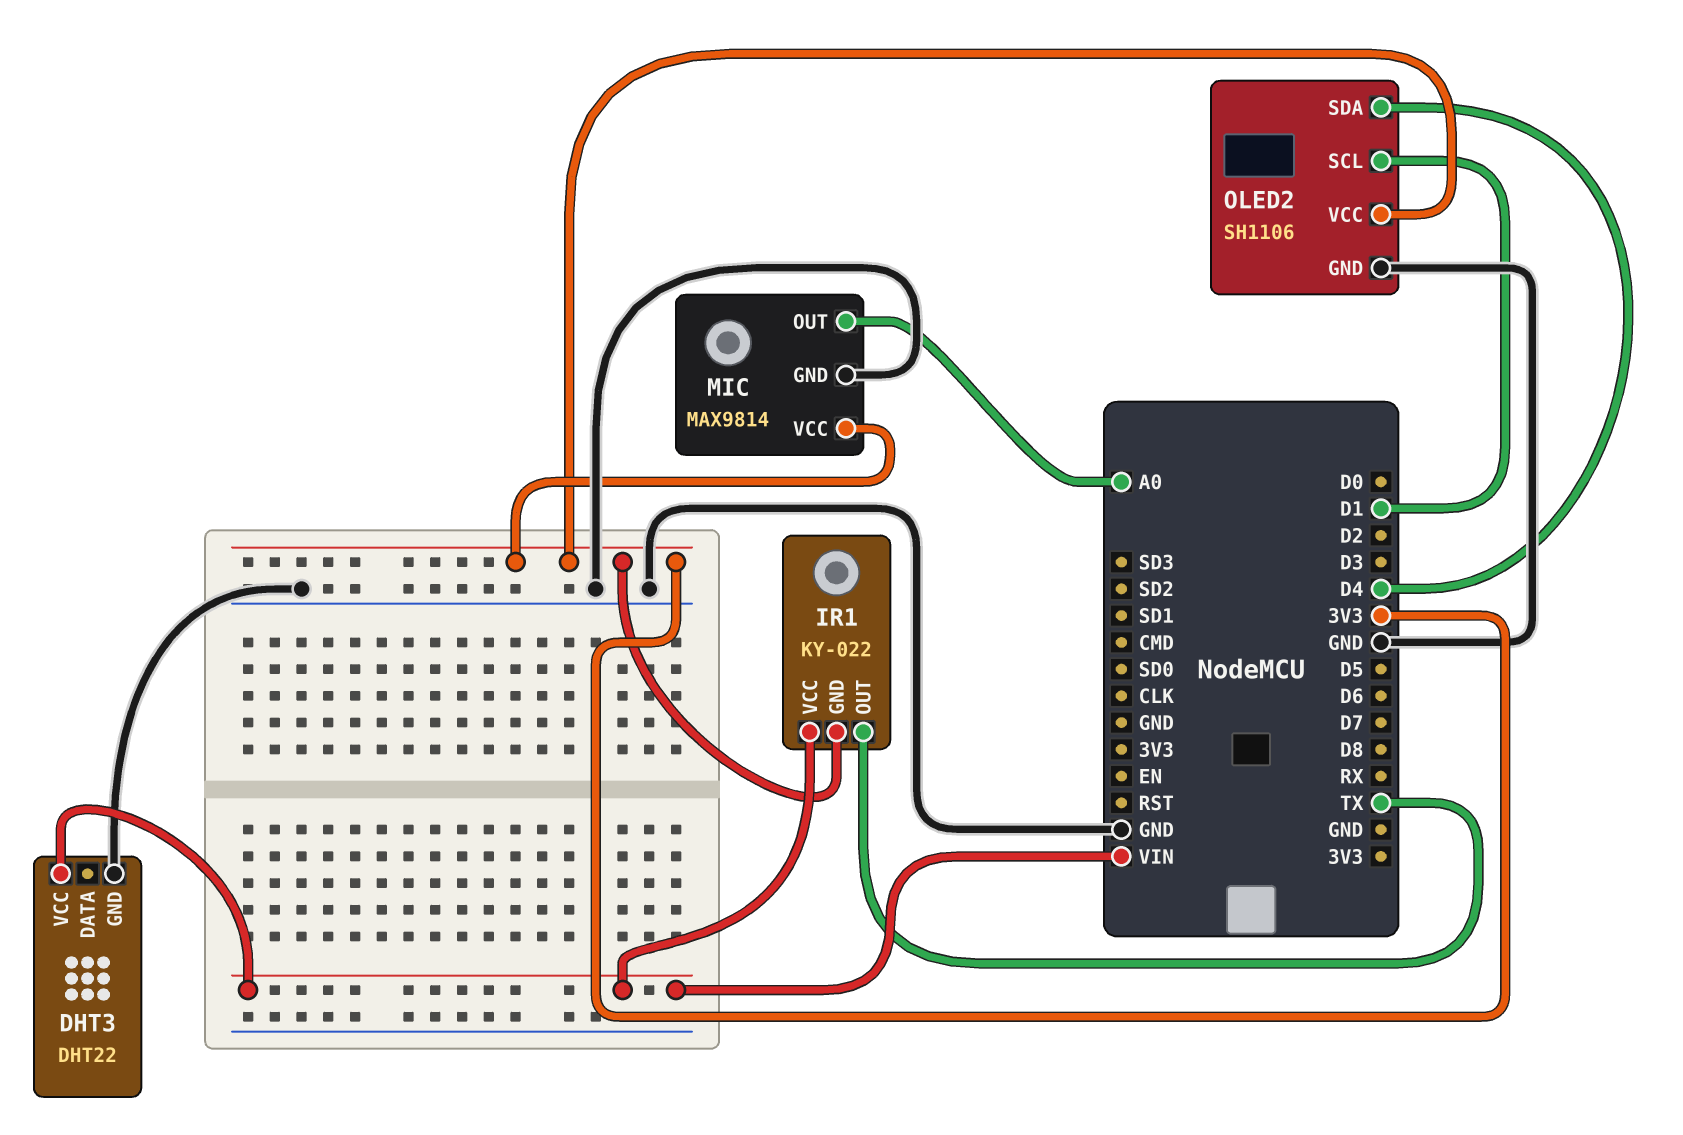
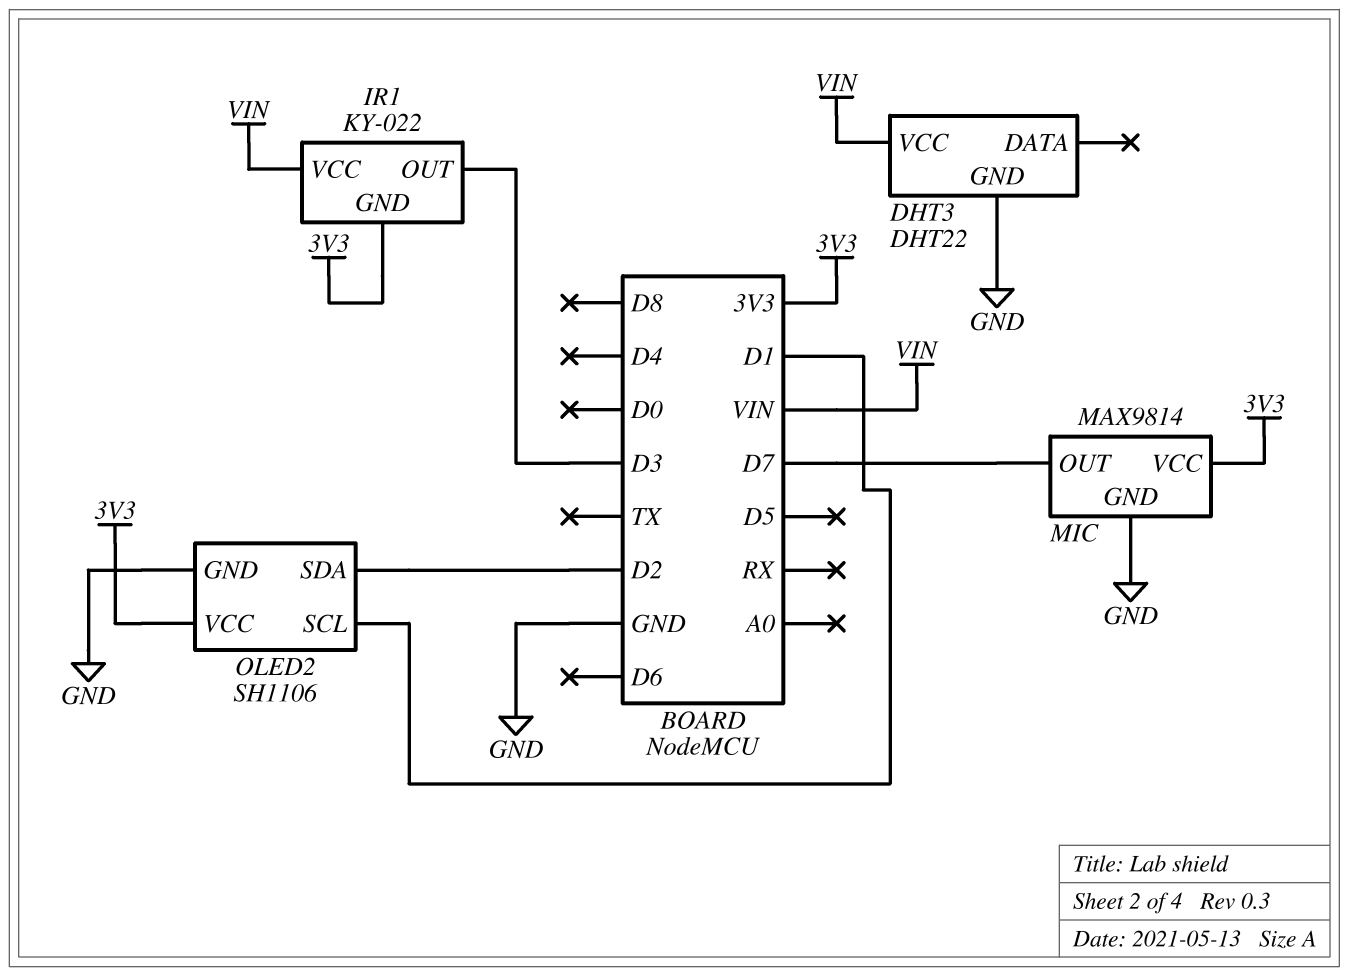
IR1 pin OUT: TX -> D3
MIC pin OUT: A0 -> D7
OLED2 pin SDA: D4 -> D2

